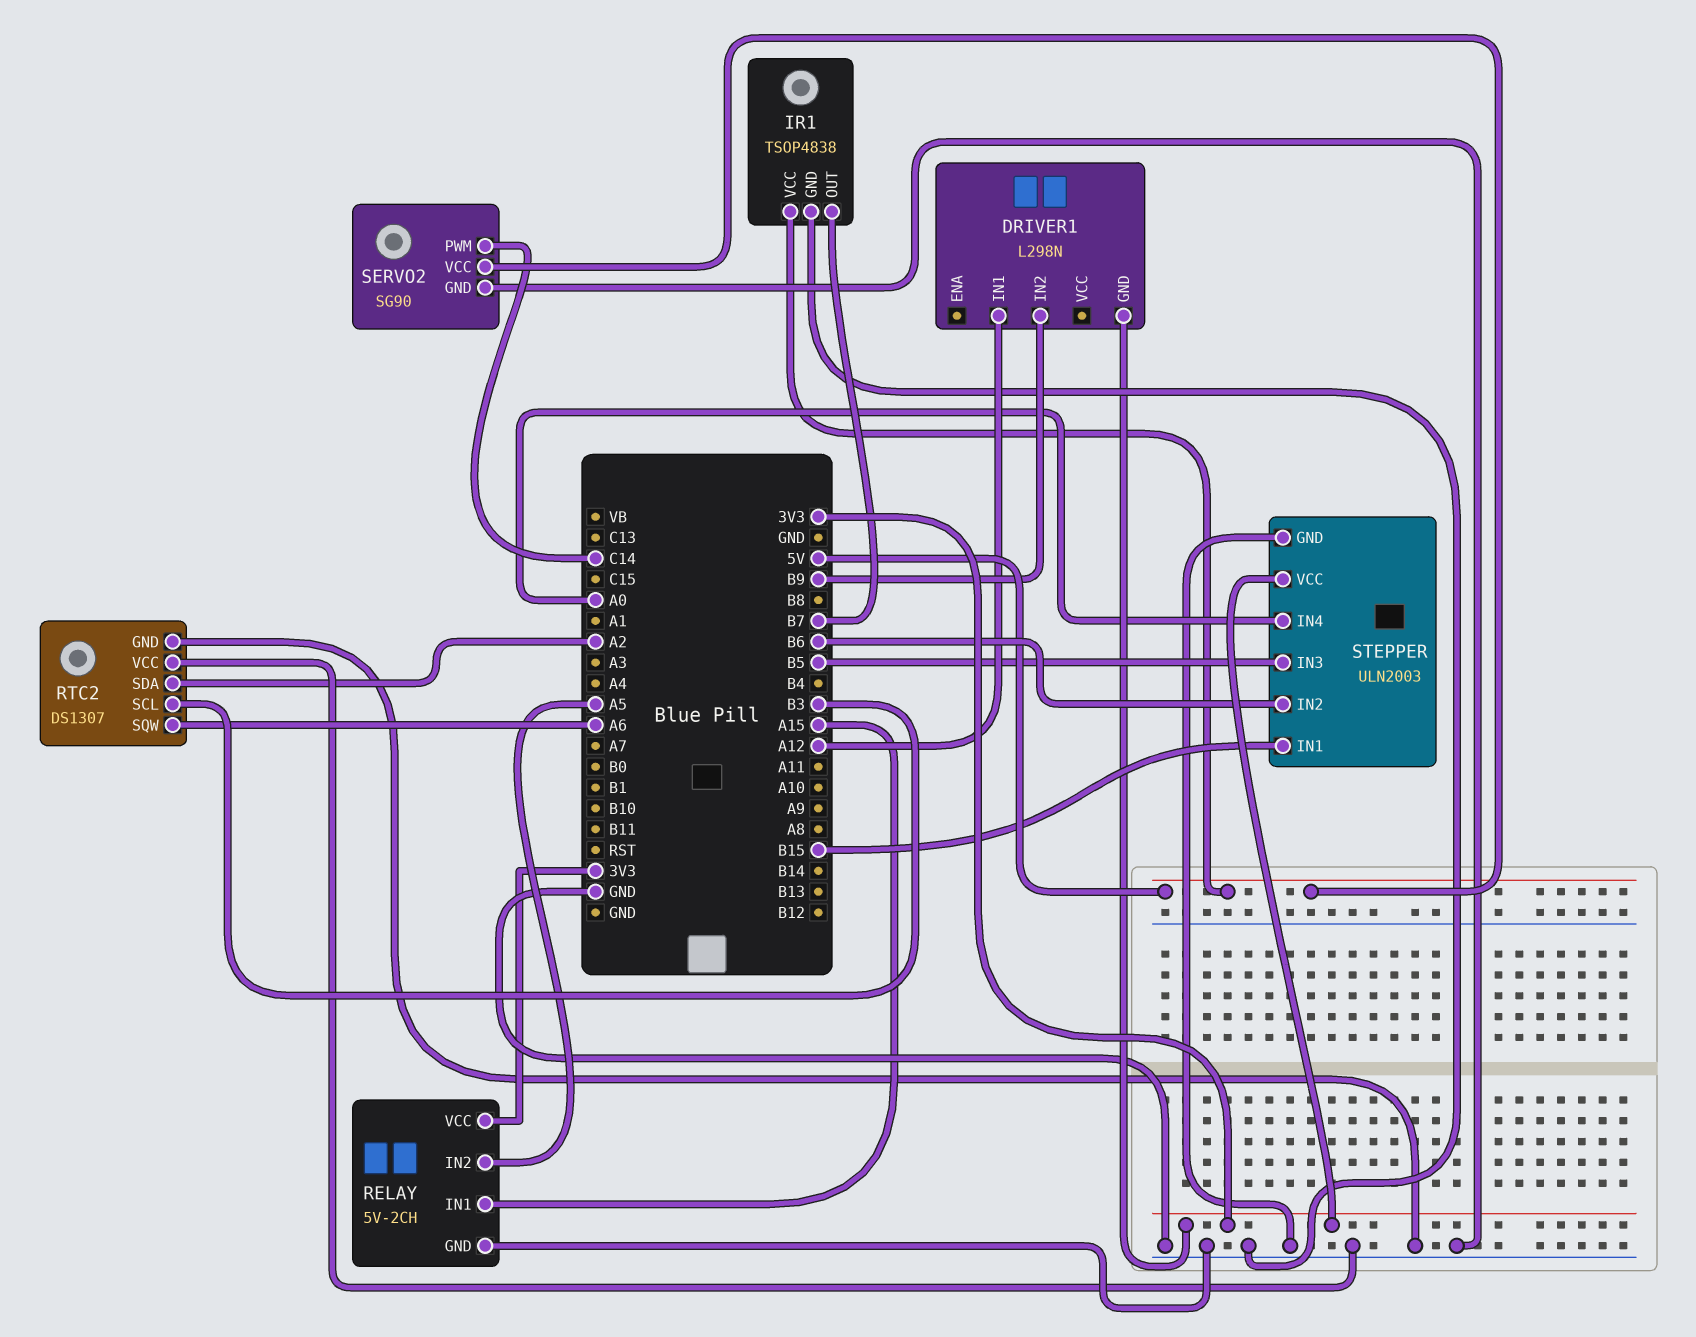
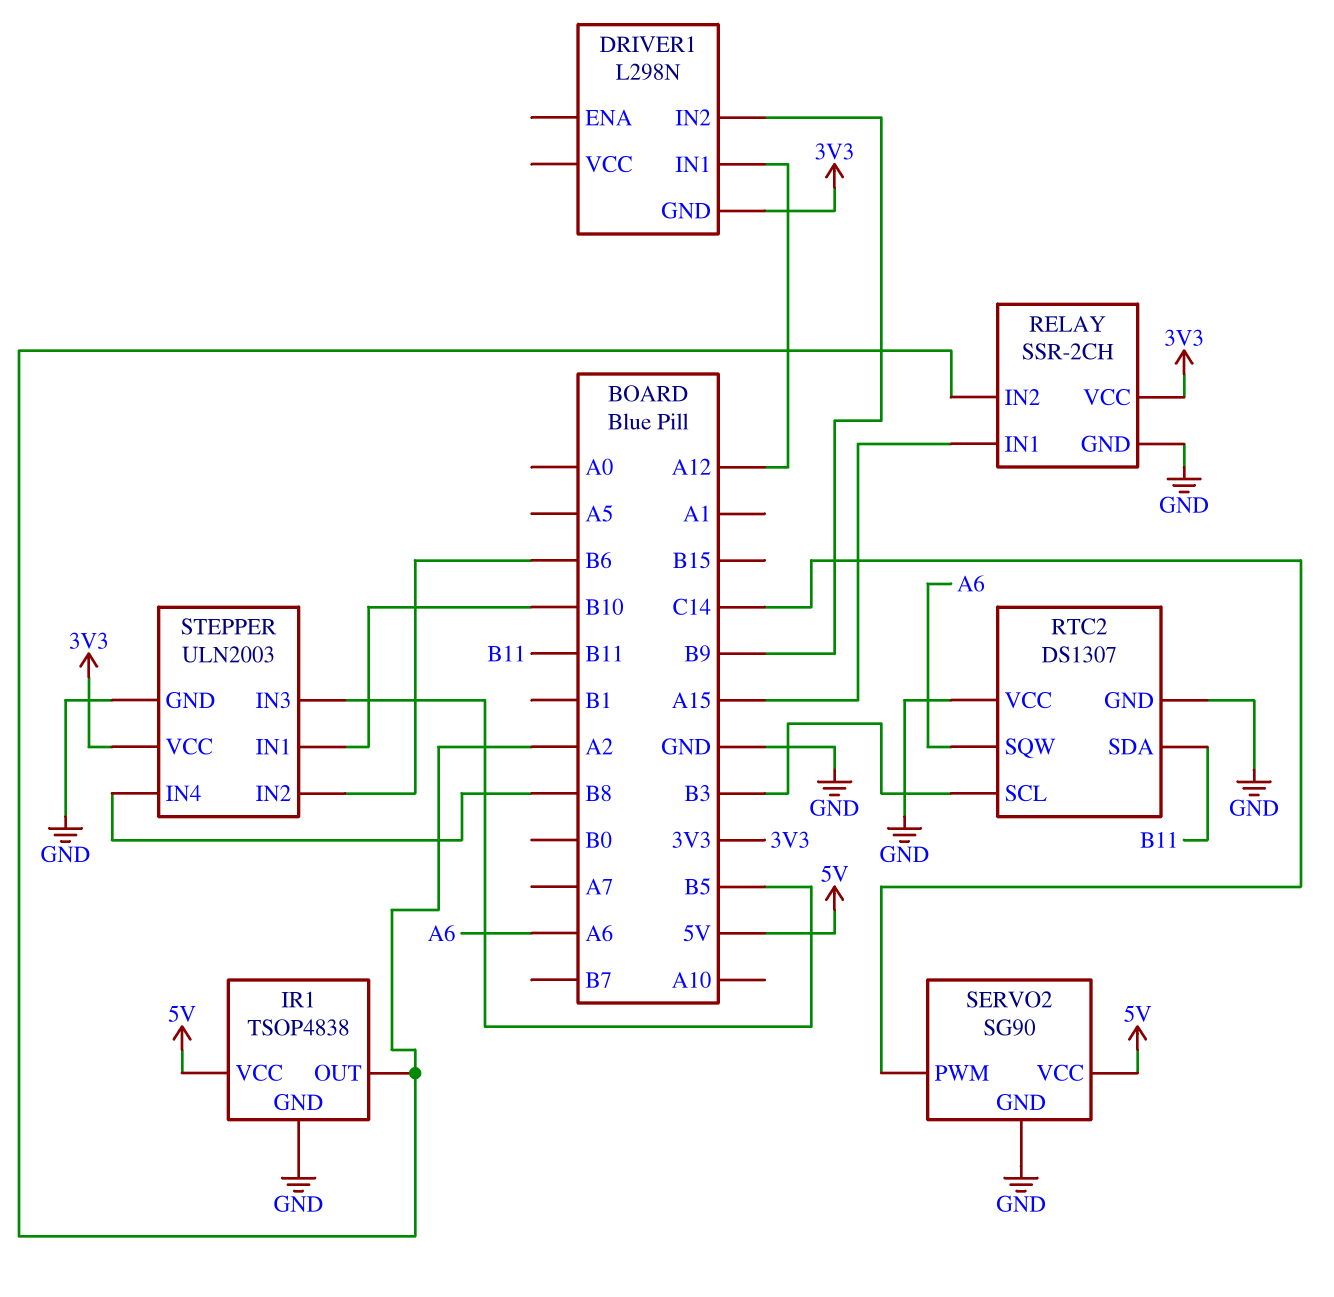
IR1 pin OUT: B7 -> A2
RELAY: 5V-2CH -> SSR-2CH
RELAY pin IN2: A5 -> A2
RTC2 pin SDA: A2 -> B11
STEPPER pin IN1: B15 -> B10
STEPPER pin IN4: A0 -> B8

